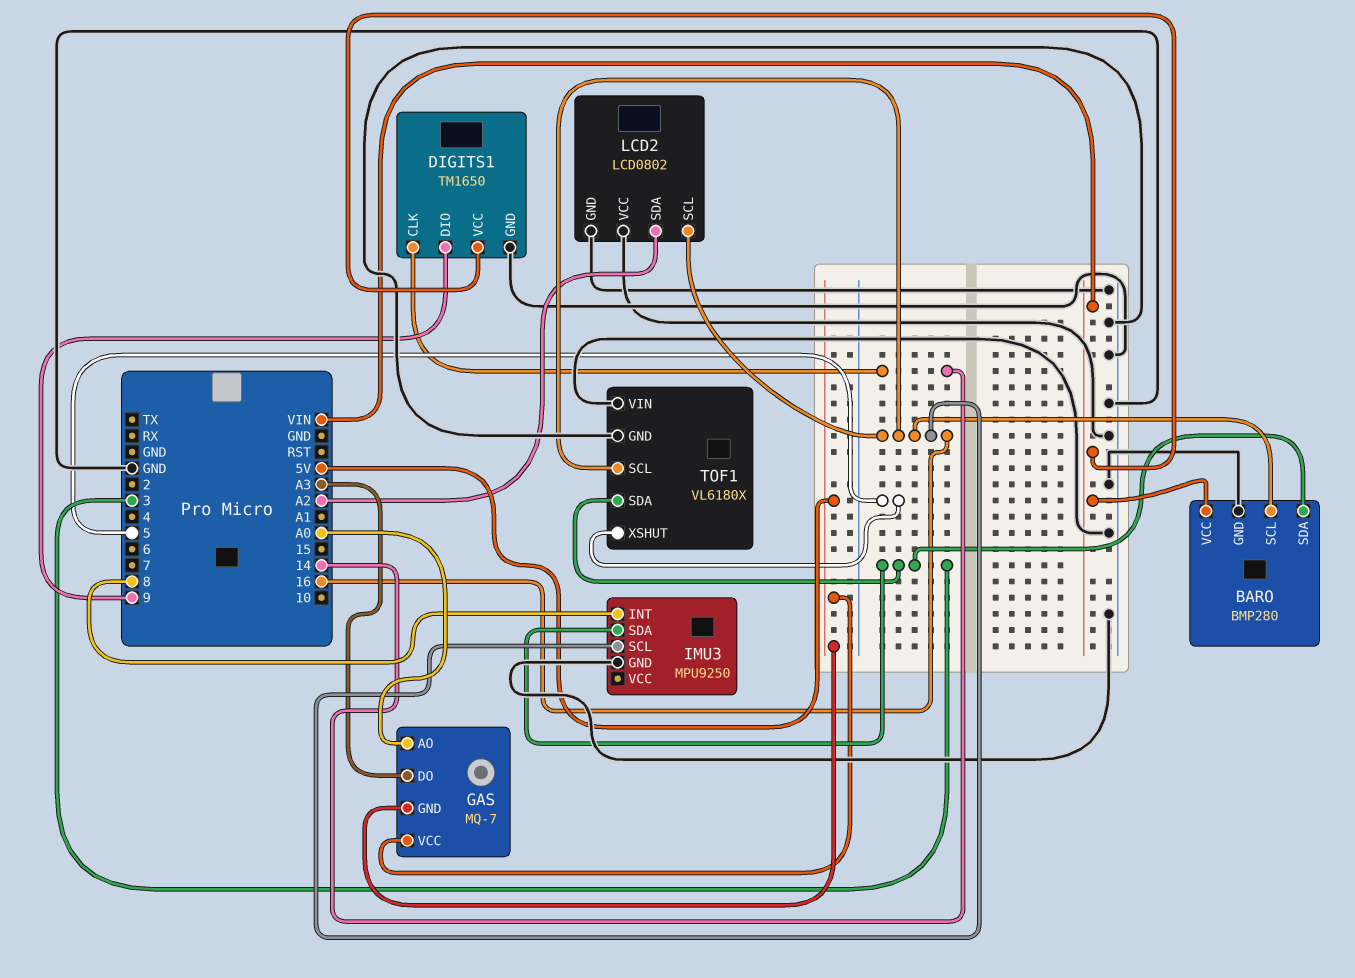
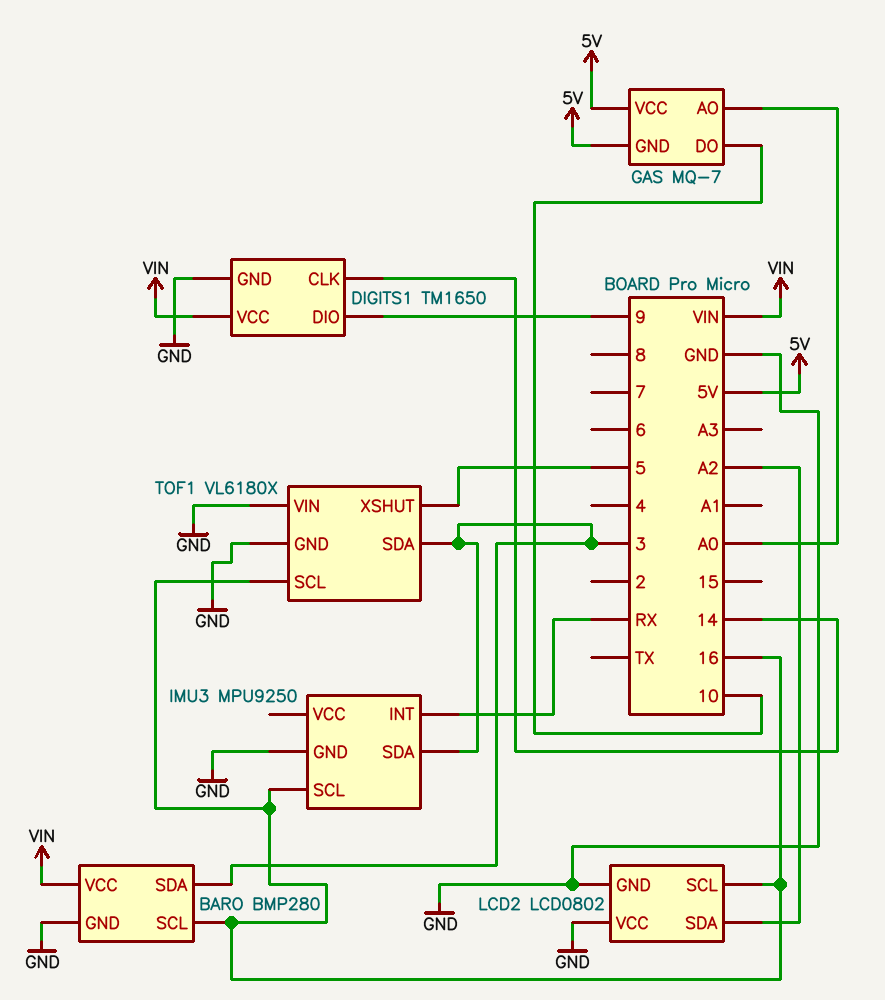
GAS pin DO: A3 -> 10
IMU3 pin INT: 8 -> RX

